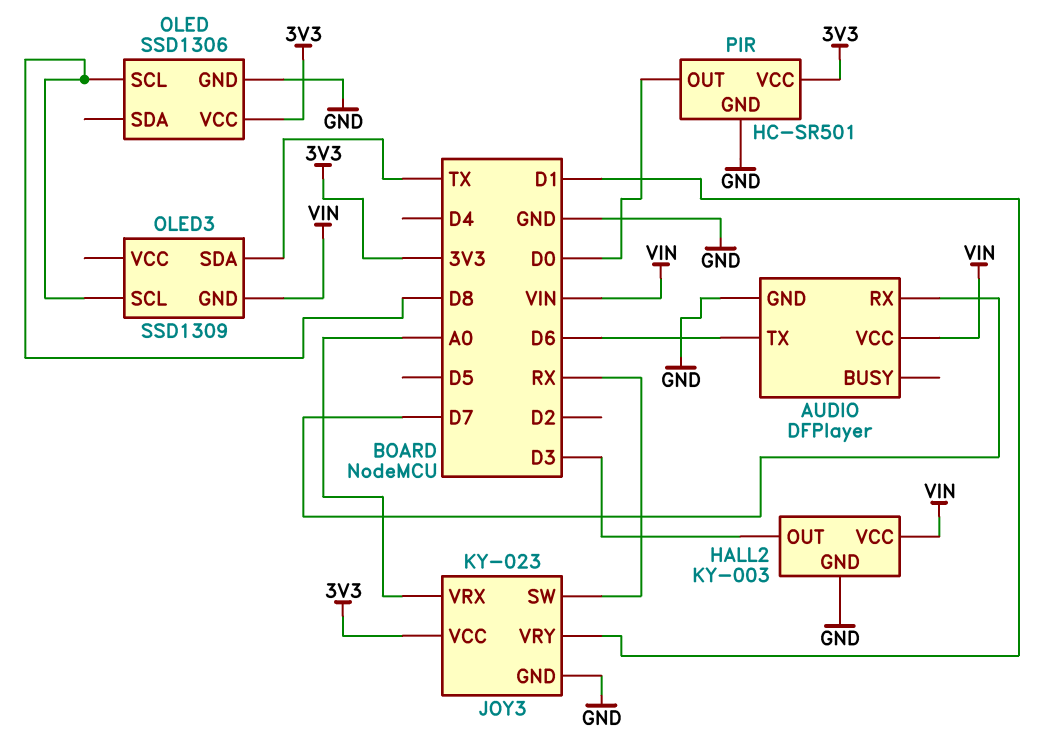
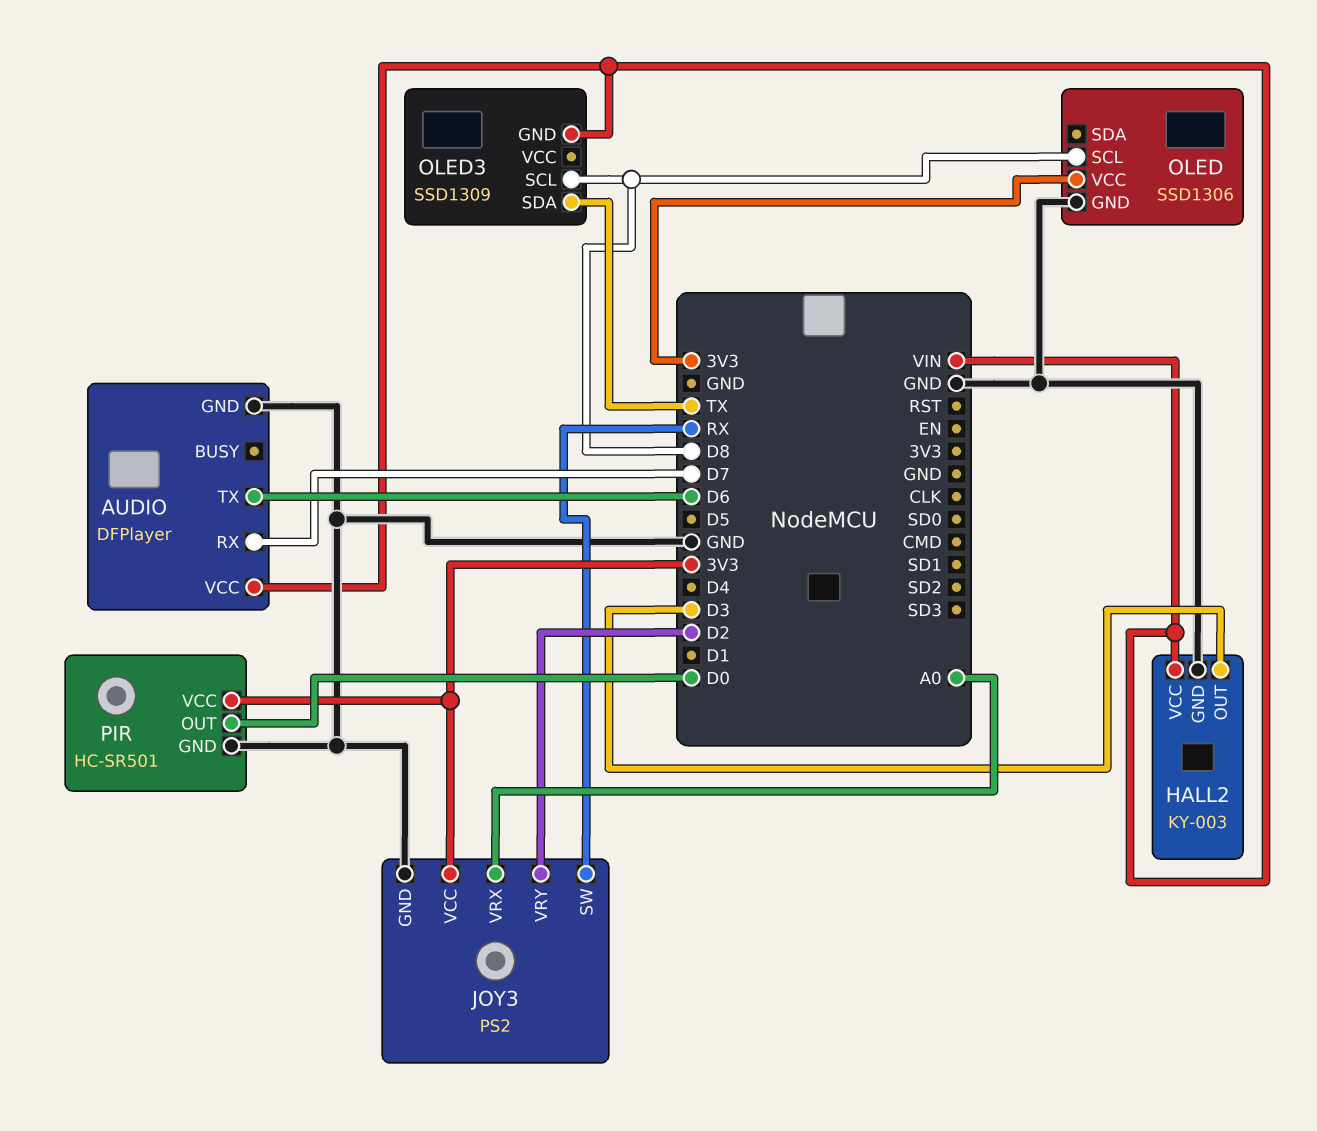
JOY3: KY-023 -> PS2
JOY3 pin VRY: D1 -> D2

